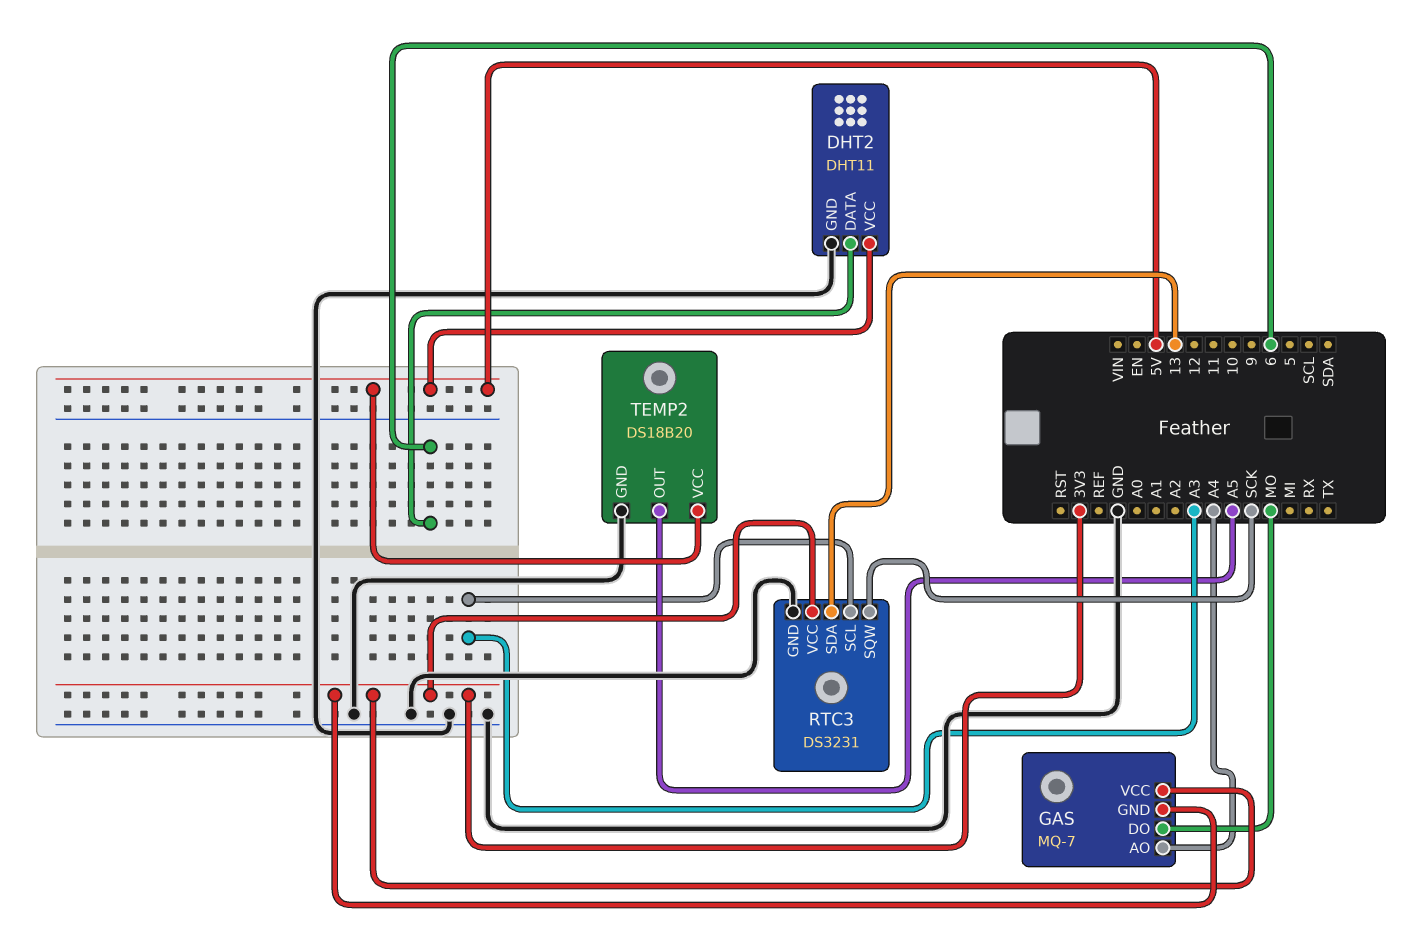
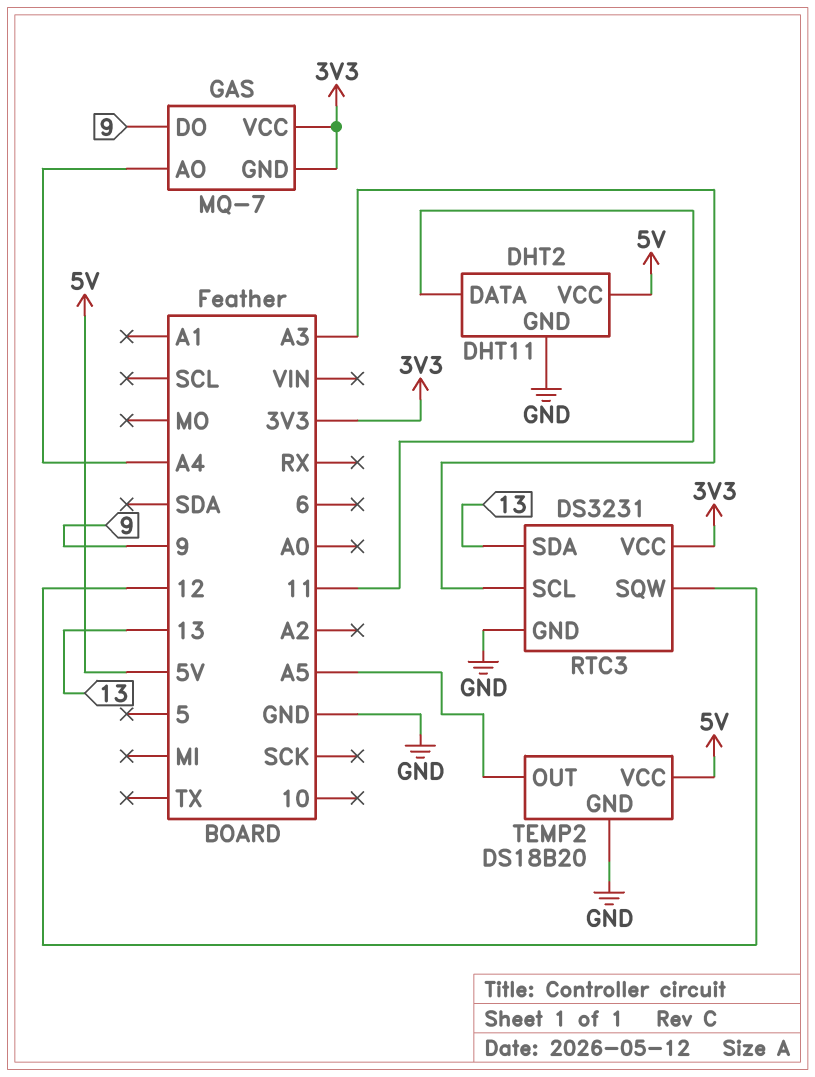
DHT2 pin DATA: 6 -> 11
GAS pin DO: MO -> 9
RTC3 pin SQW: SCK -> 12

